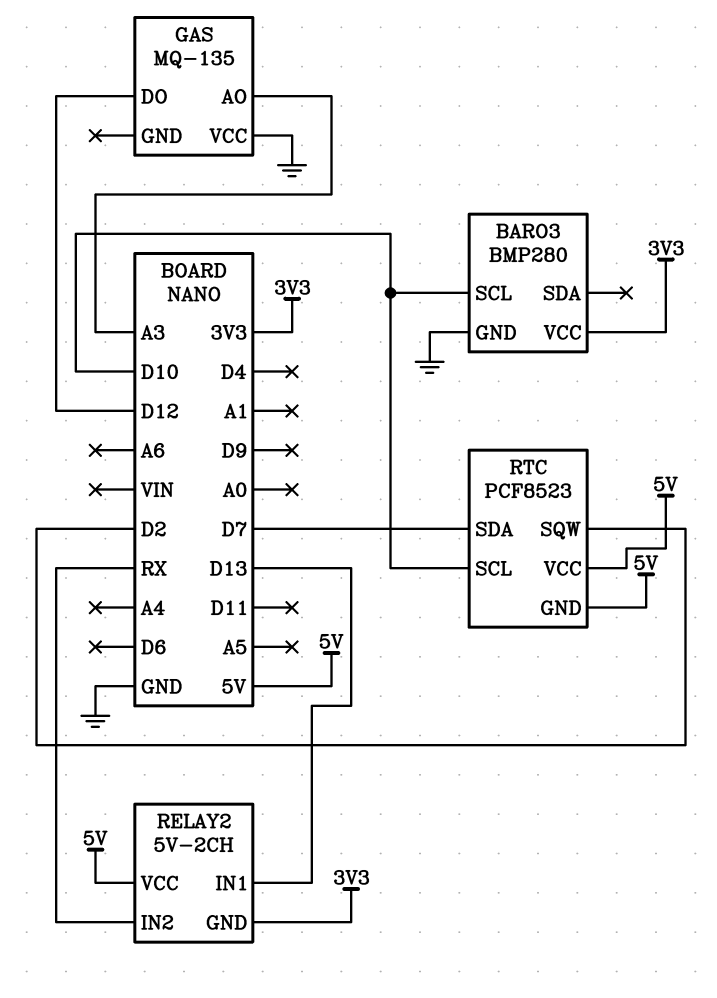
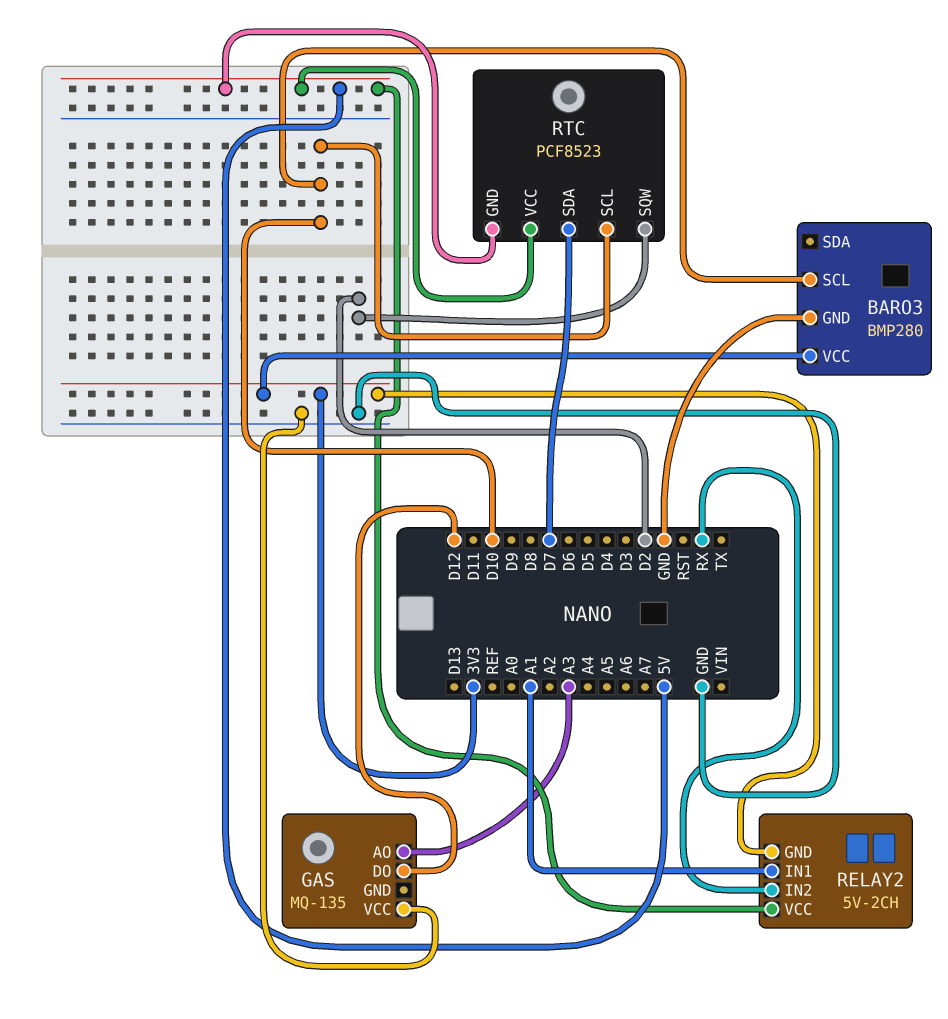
RELAY2 pin IN1: D13 -> A1

